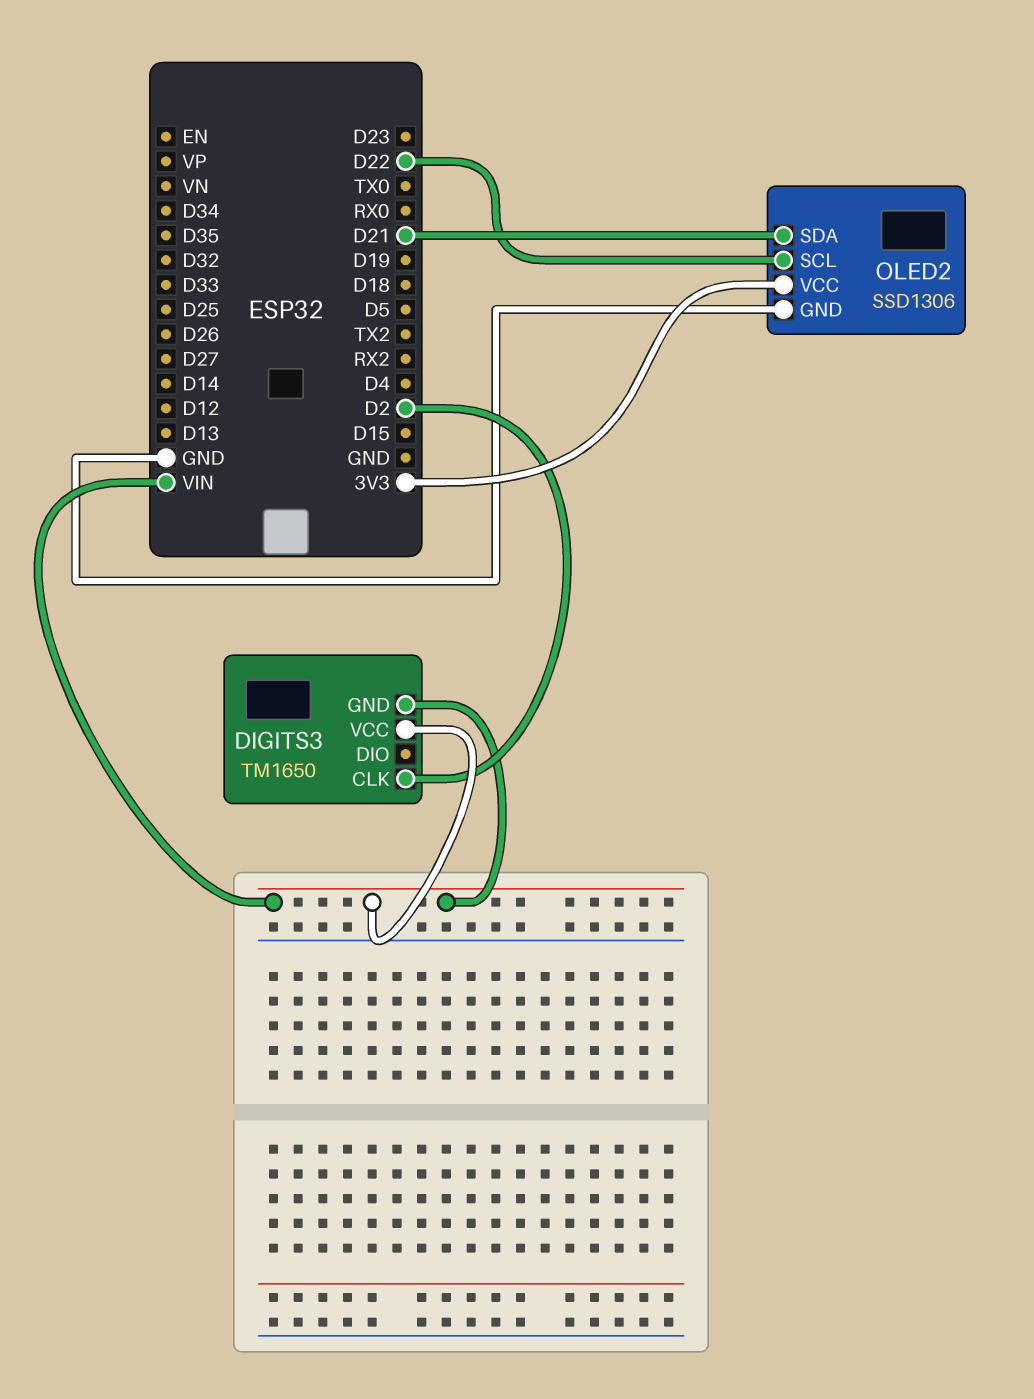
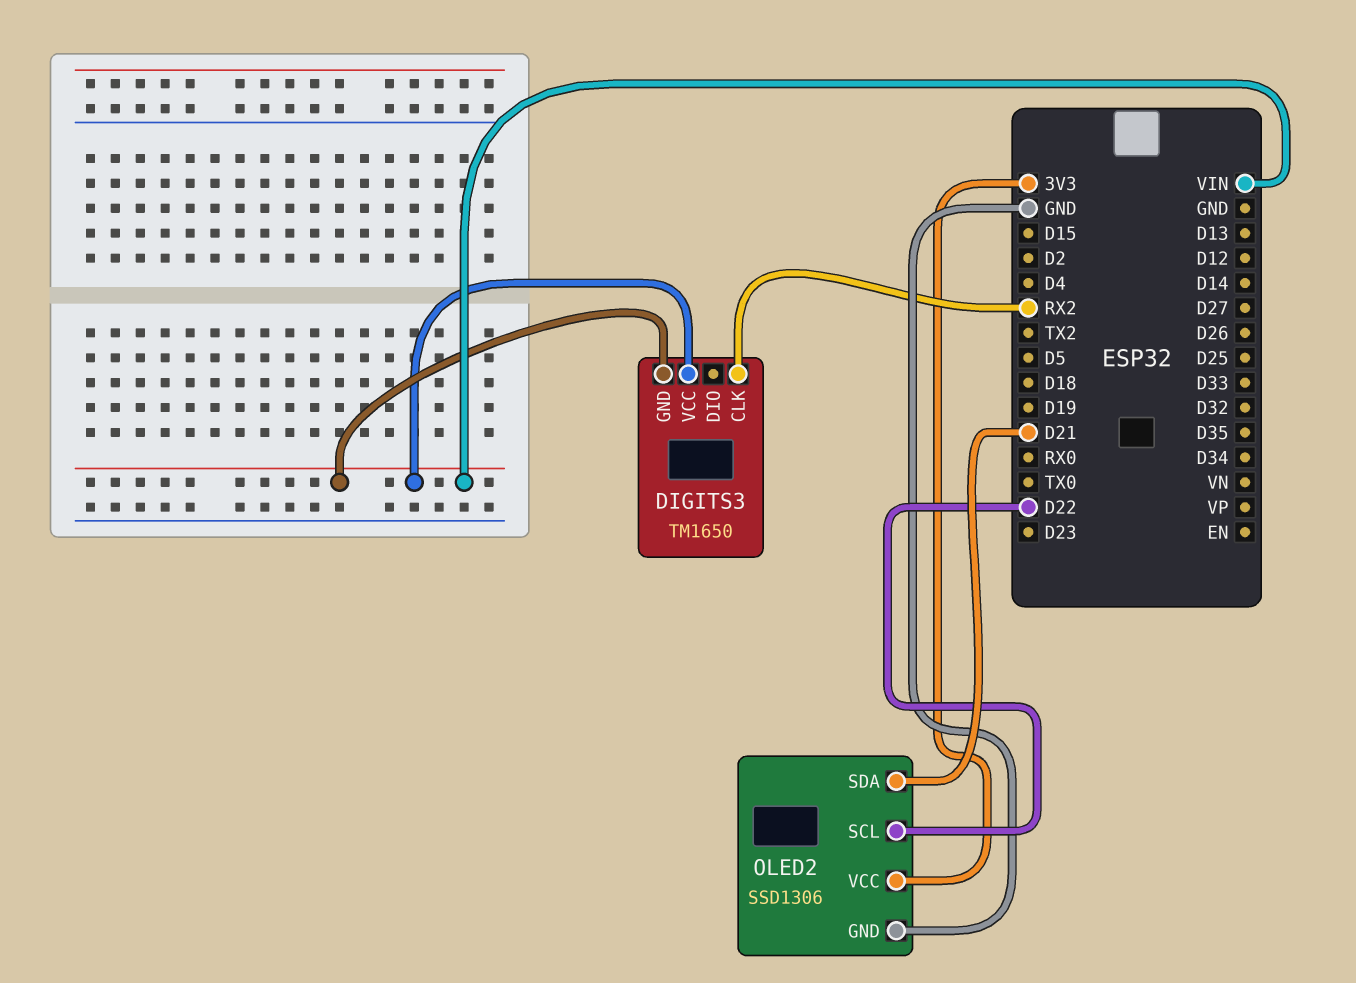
DIGITS3 pin CLK: D2 -> RX2

